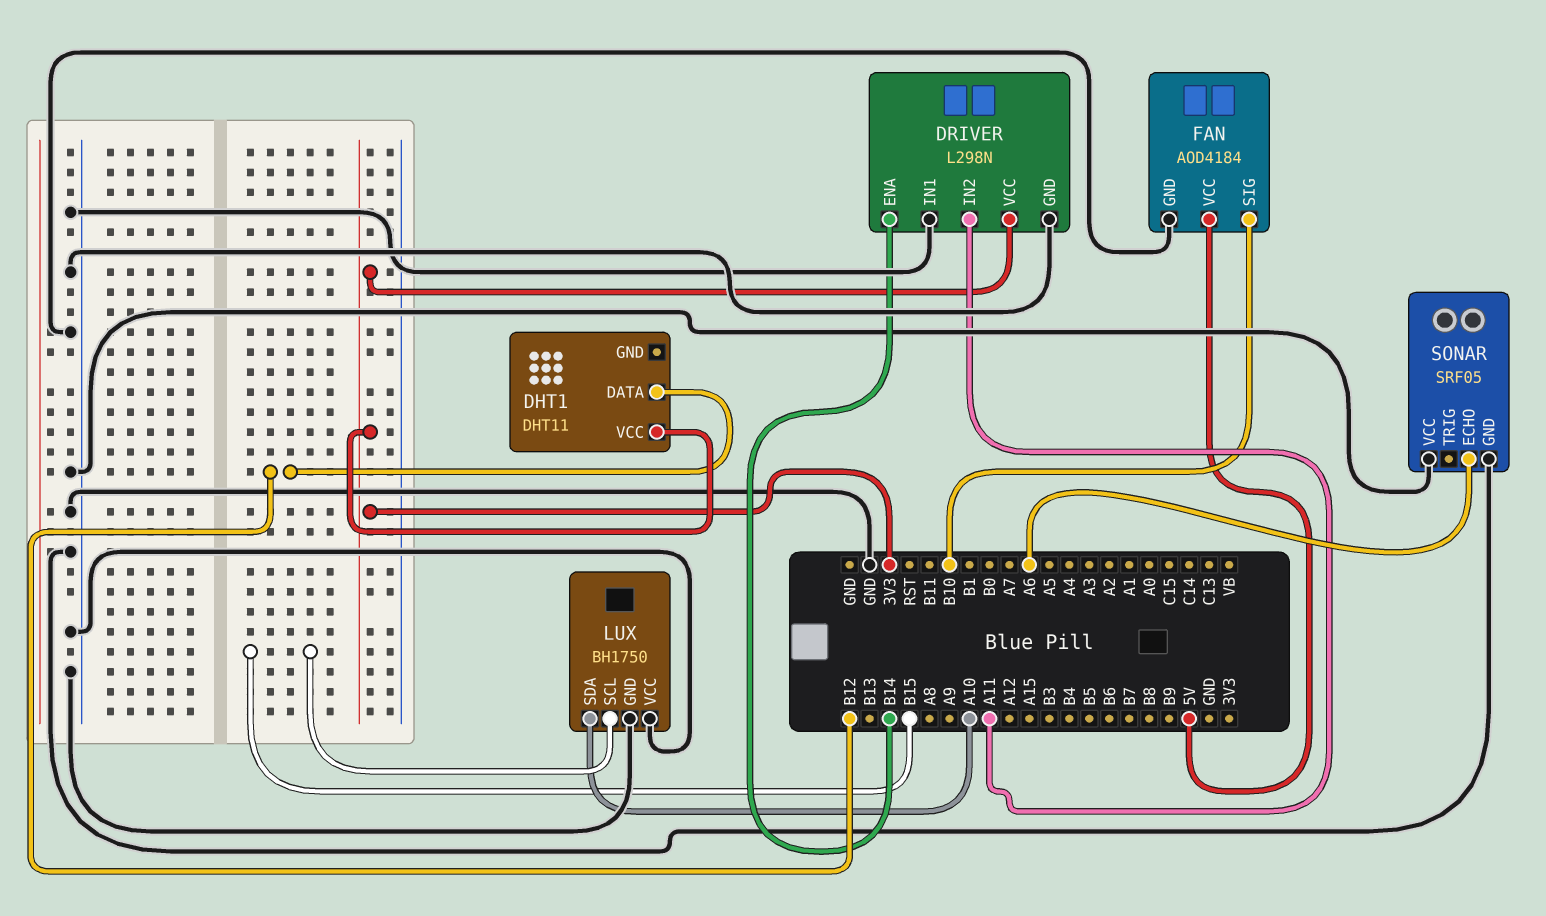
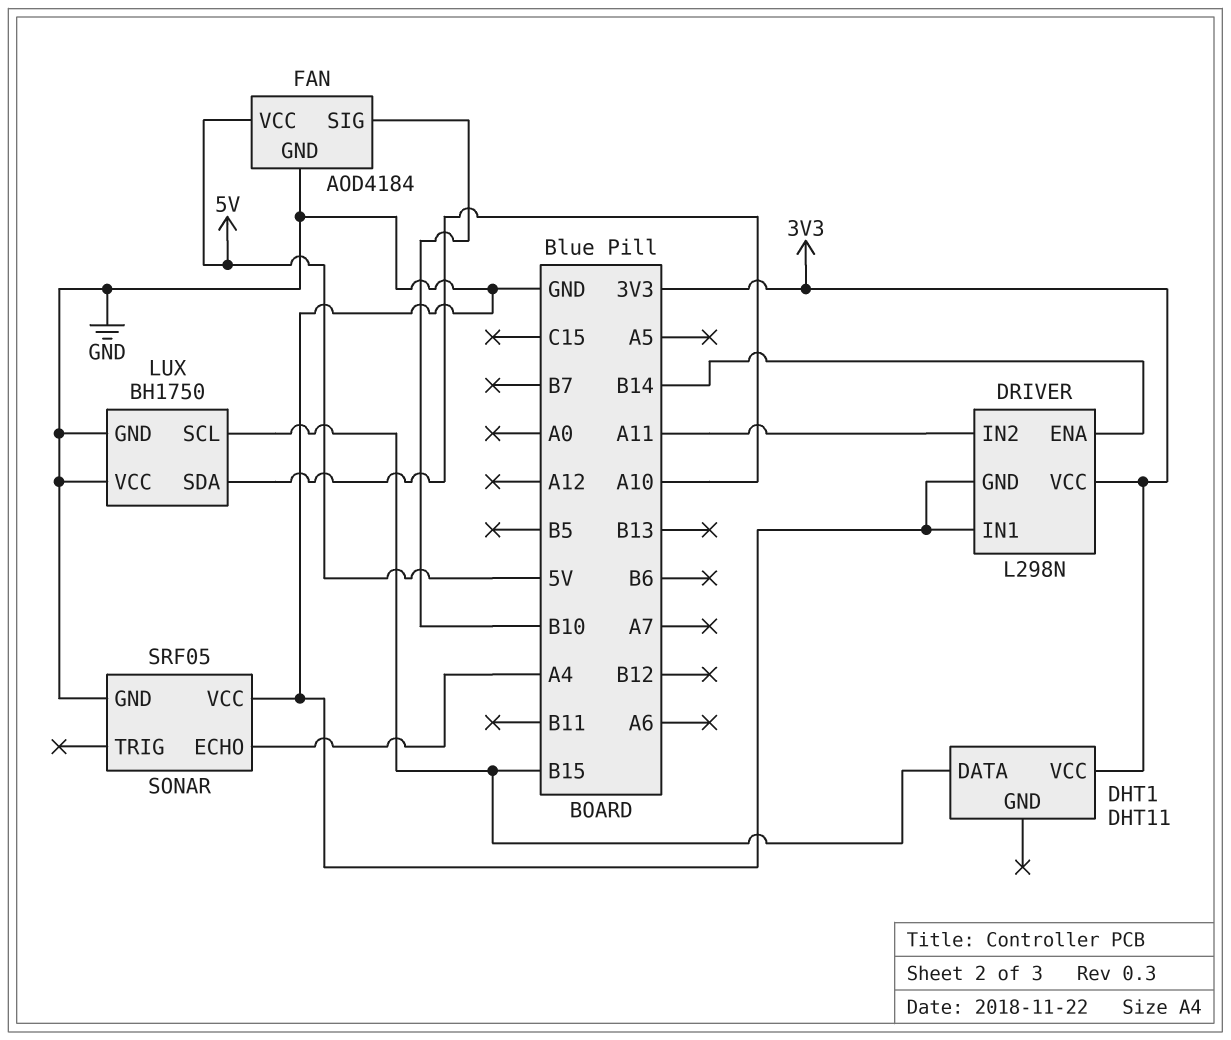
DHT1 pin DATA: B12 -> B15
SONAR pin ECHO: A6 -> A4

